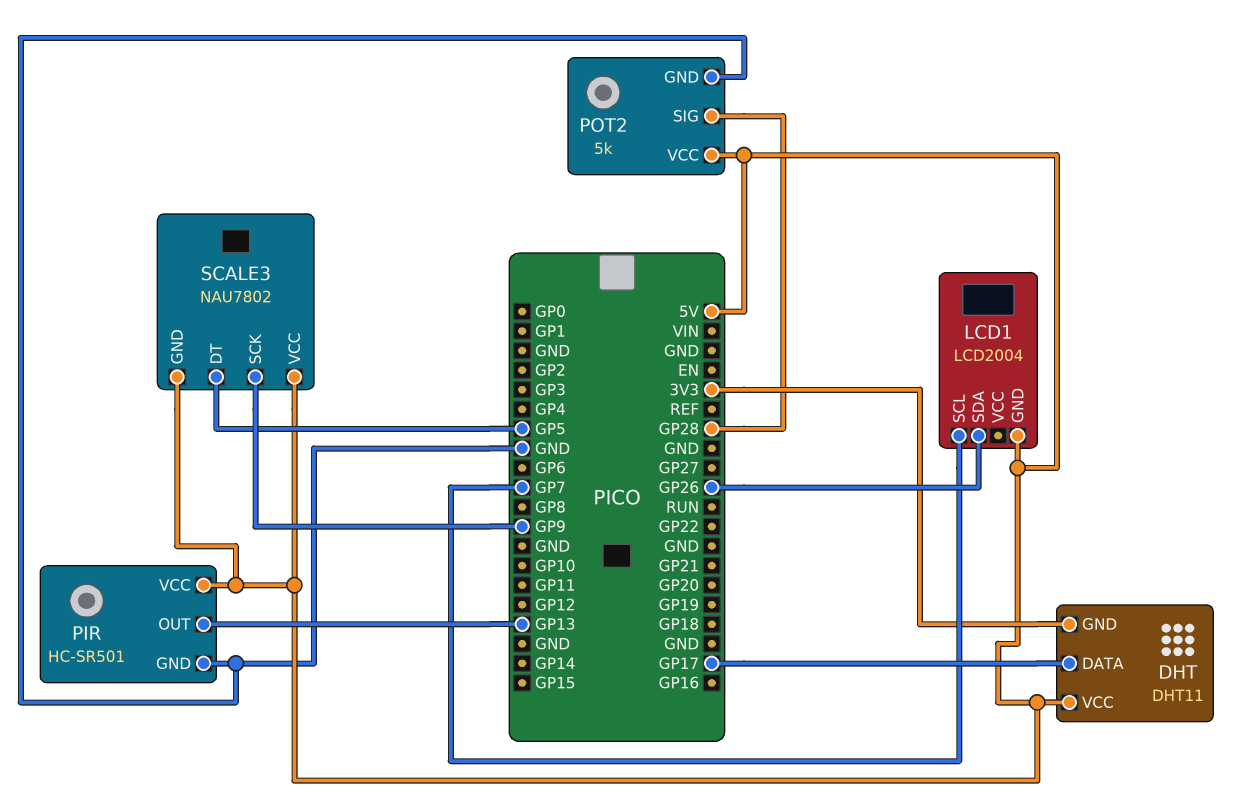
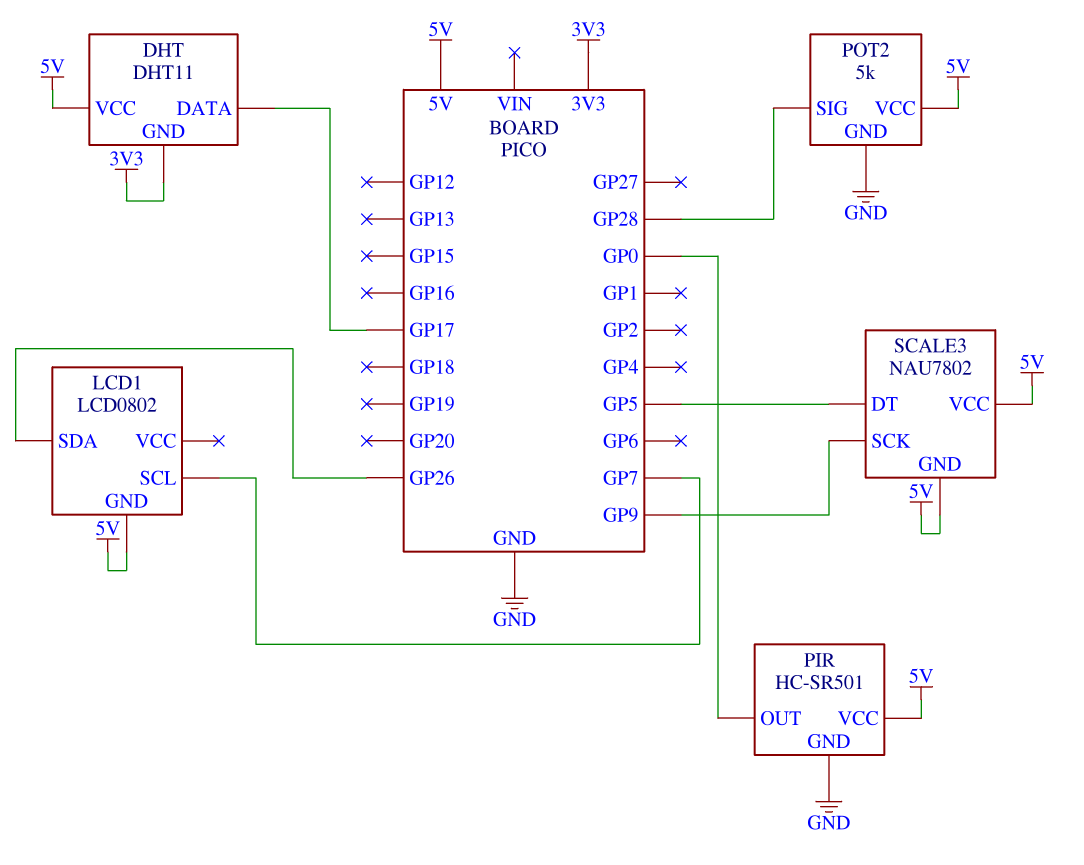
LCD1: LCD2004 -> LCD0802
PIR pin OUT: GP13 -> GP0

